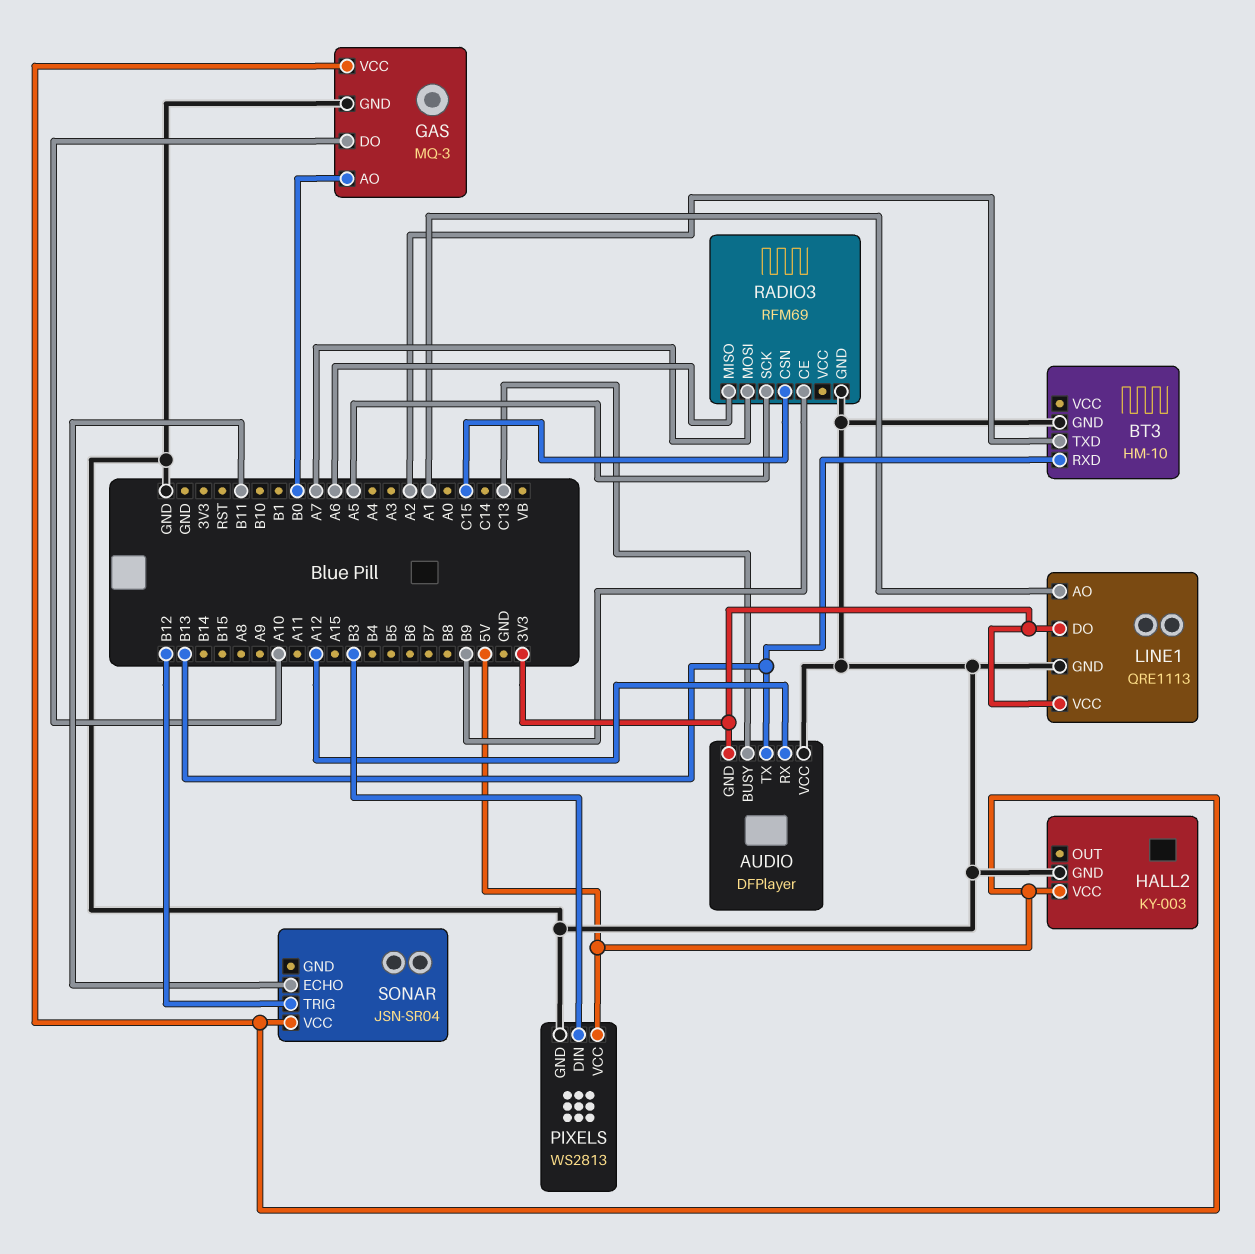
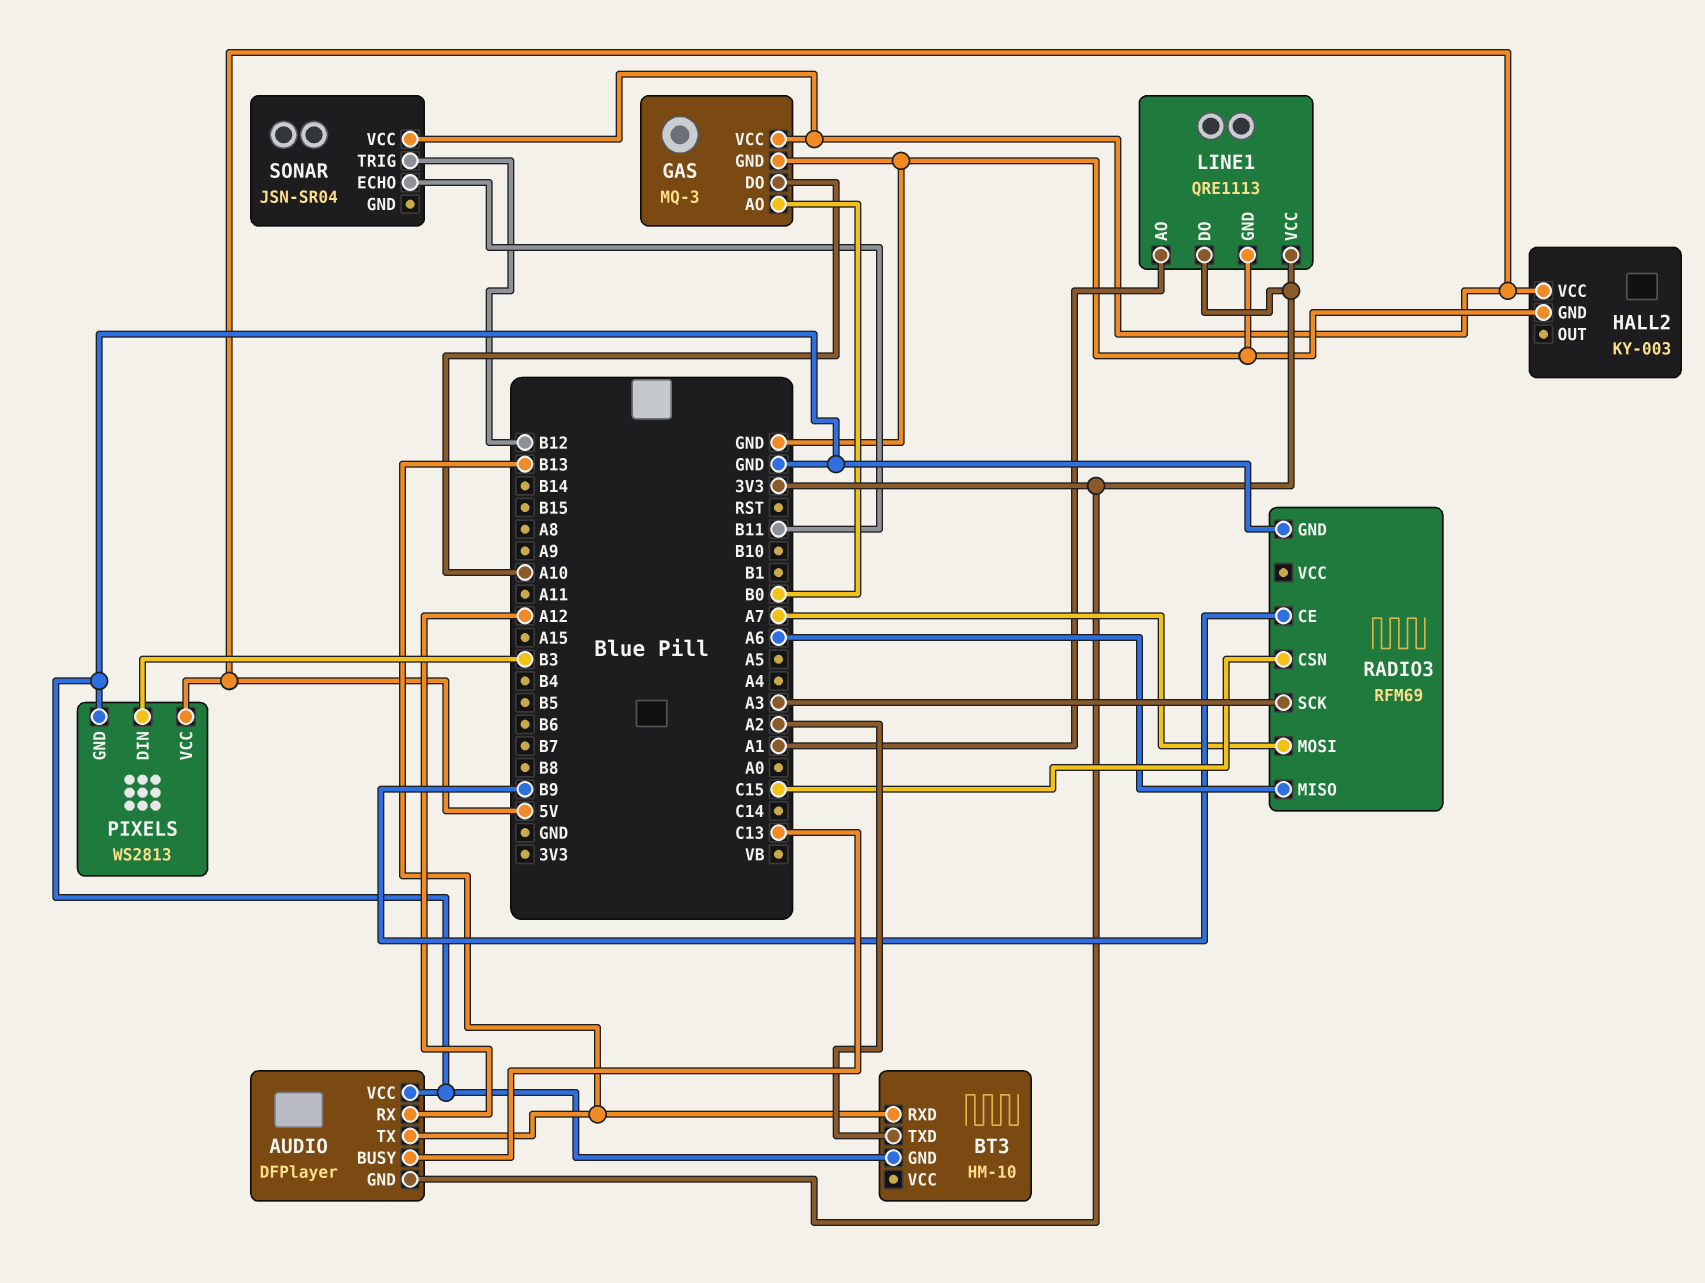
RADIO3 pin SCK: A5 -> A3

